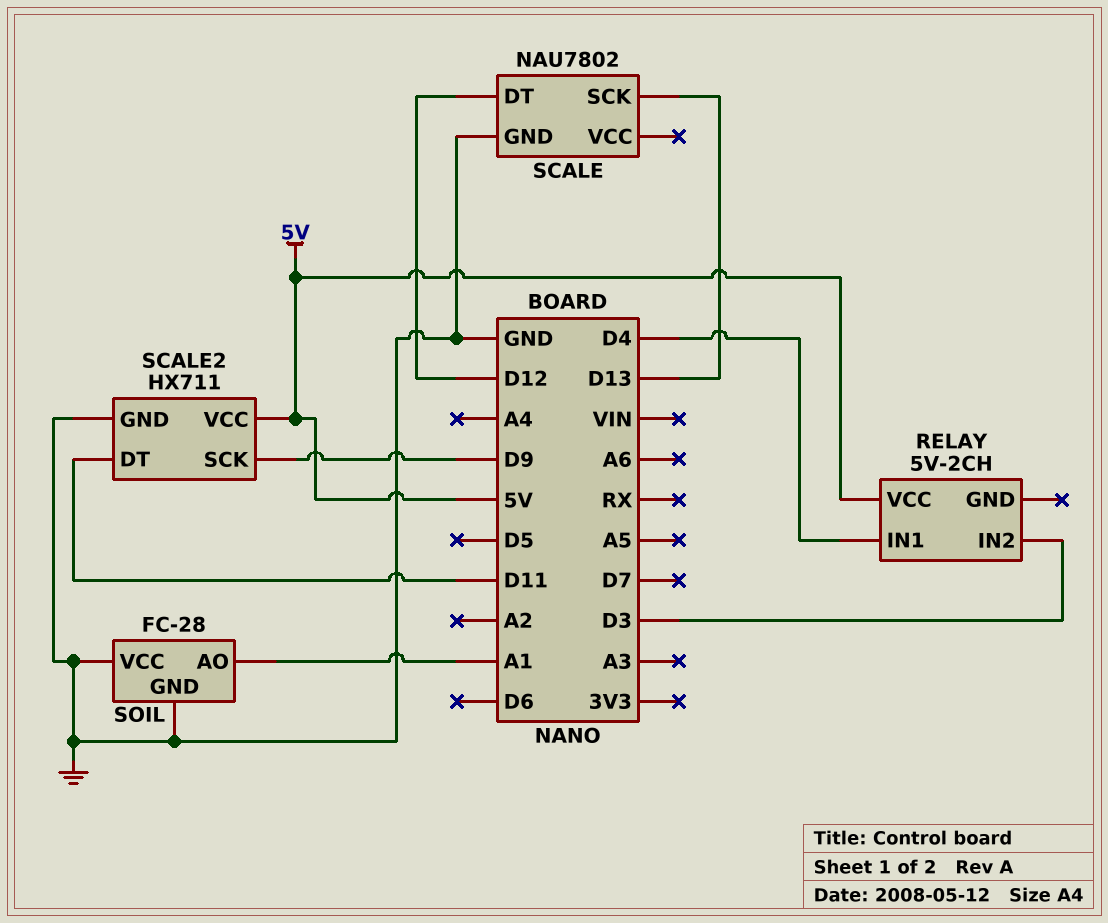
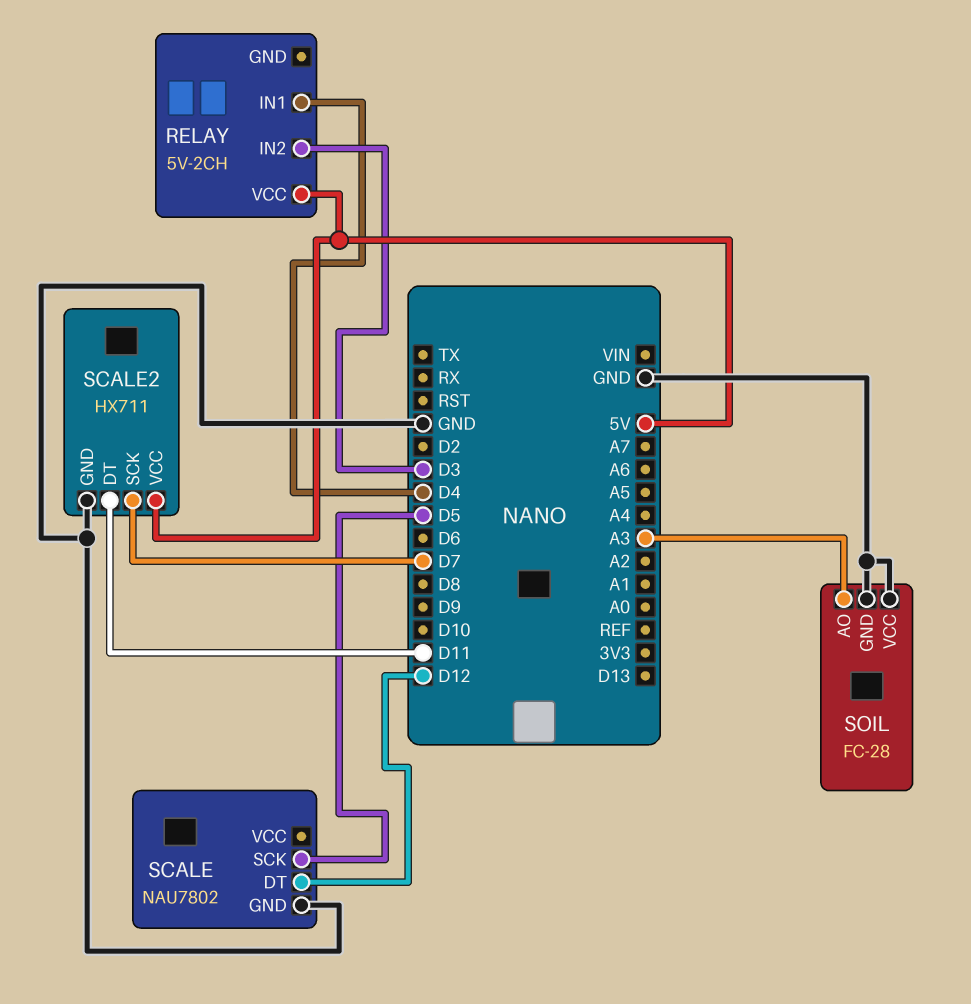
SCALE pin SCK: D13 -> D5
SCALE2 pin SCK: D9 -> D7
SOIL pin AO: A1 -> A3

